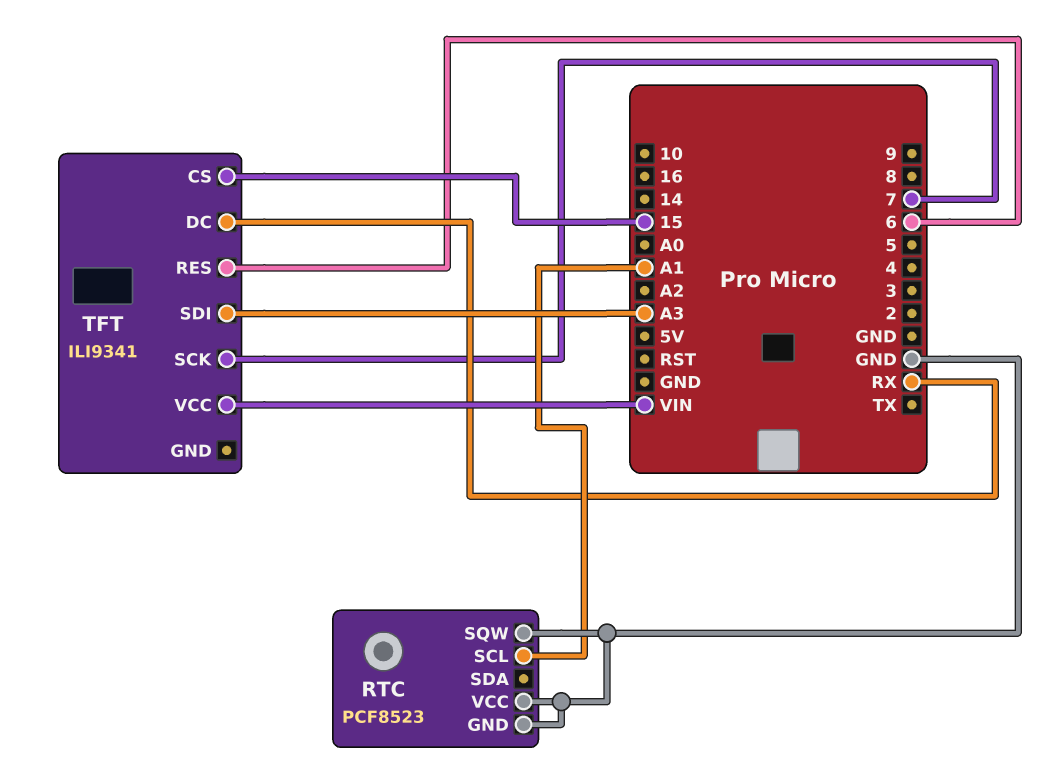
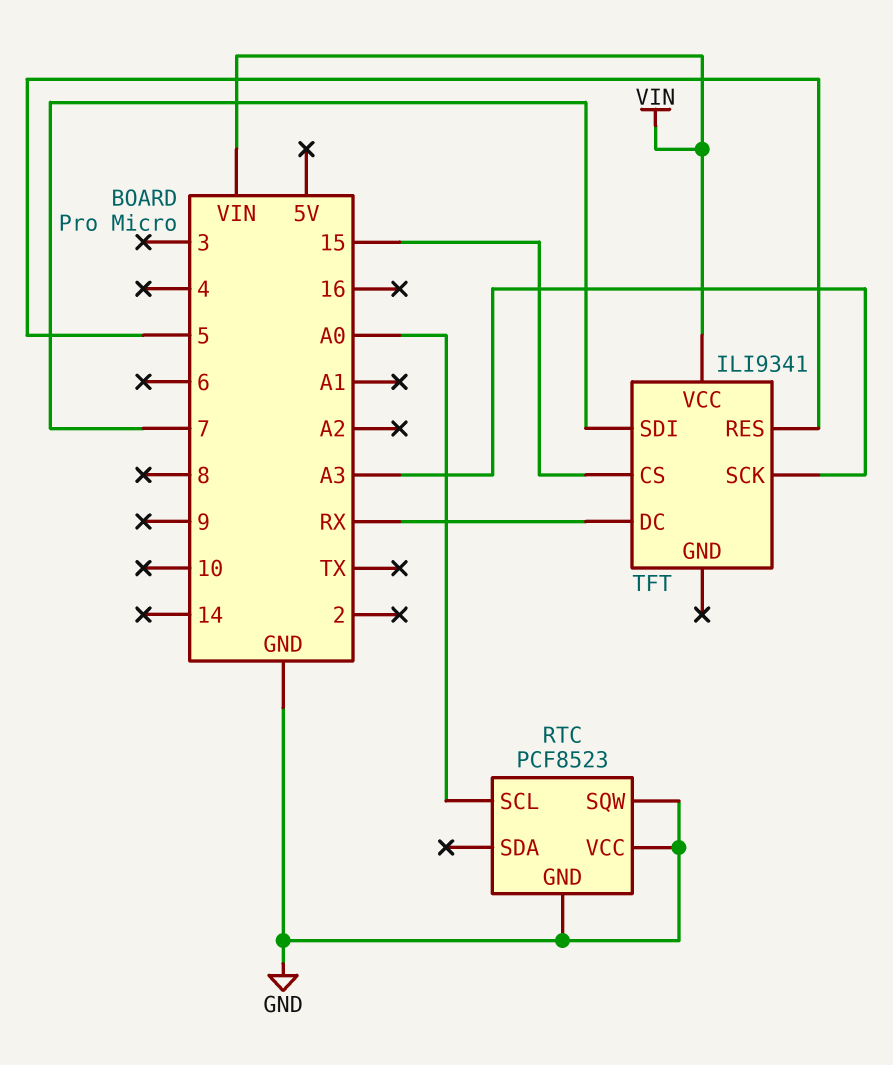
RTC pin SCL: A1 -> A0
TFT pin RES: 6 -> 5
TFT pin SCK: 7 -> A3
TFT pin SDI: A3 -> 7

